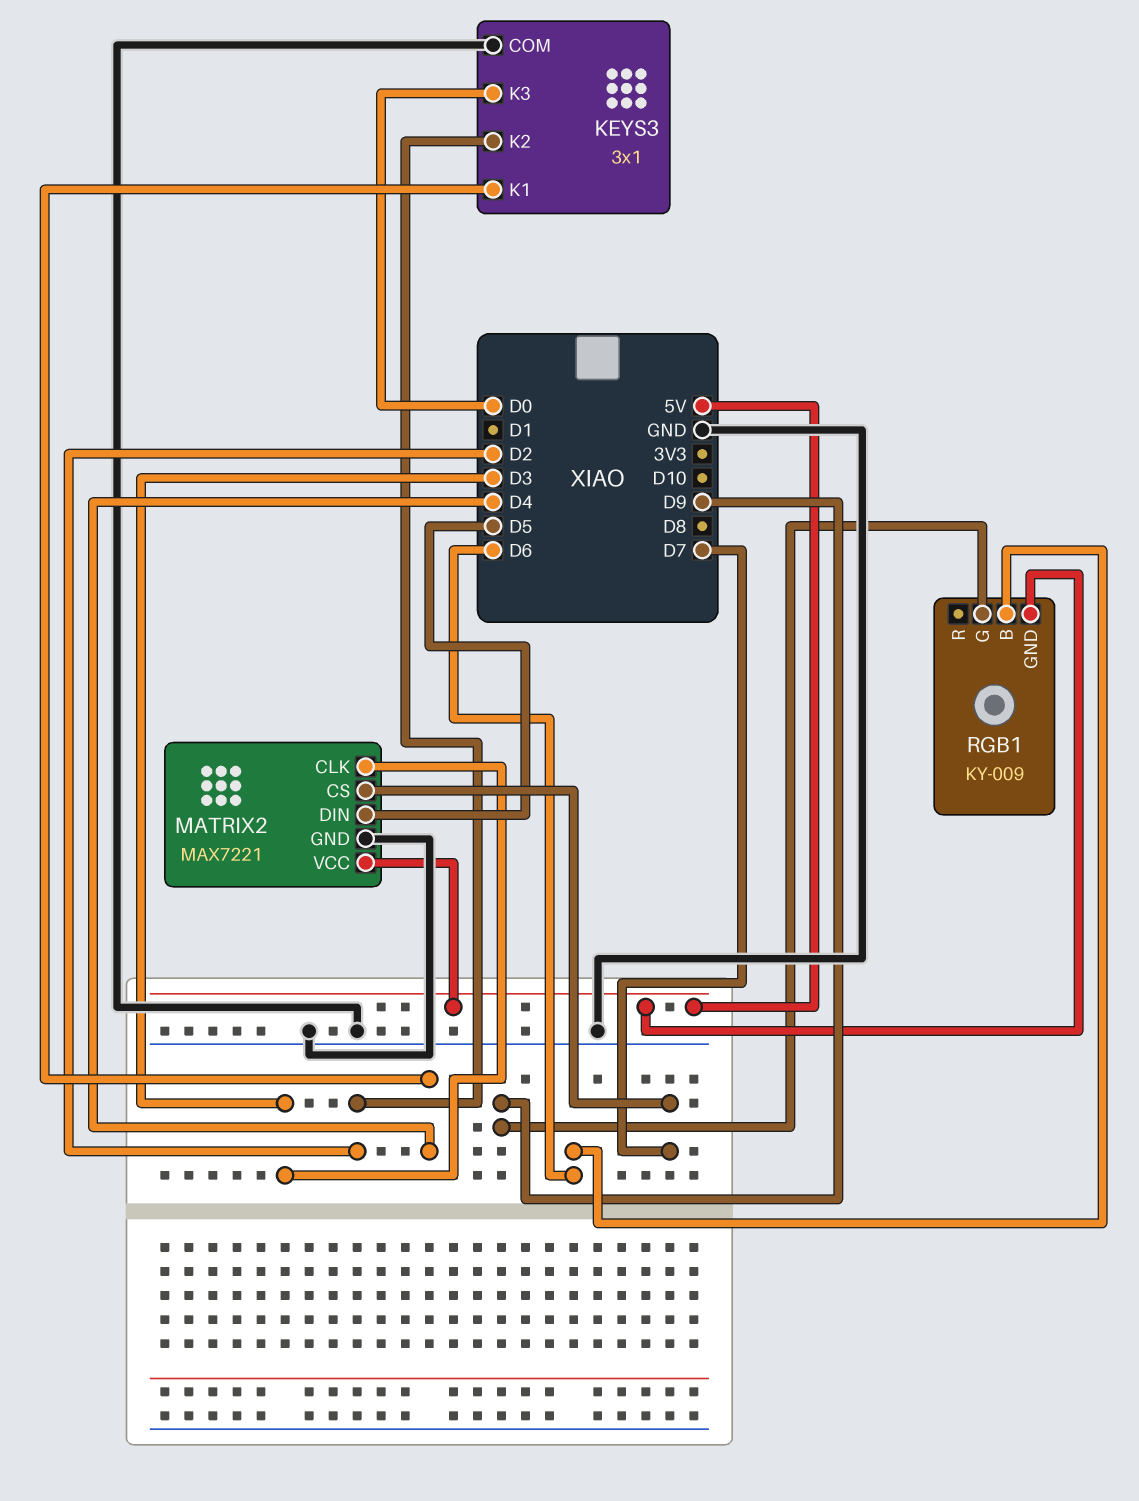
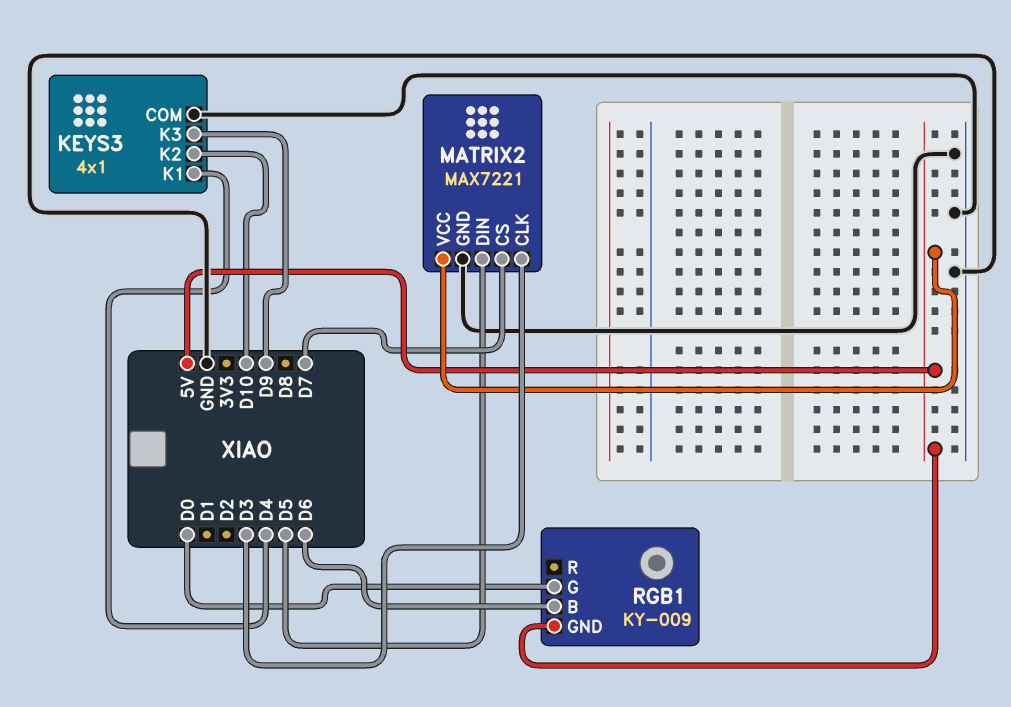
KEYS3: 3x1 -> 4x1
KEYS3 pin K2: D2 -> D10
KEYS3 pin K3: D0 -> D9
RGB1 pin G: D9 -> D0

